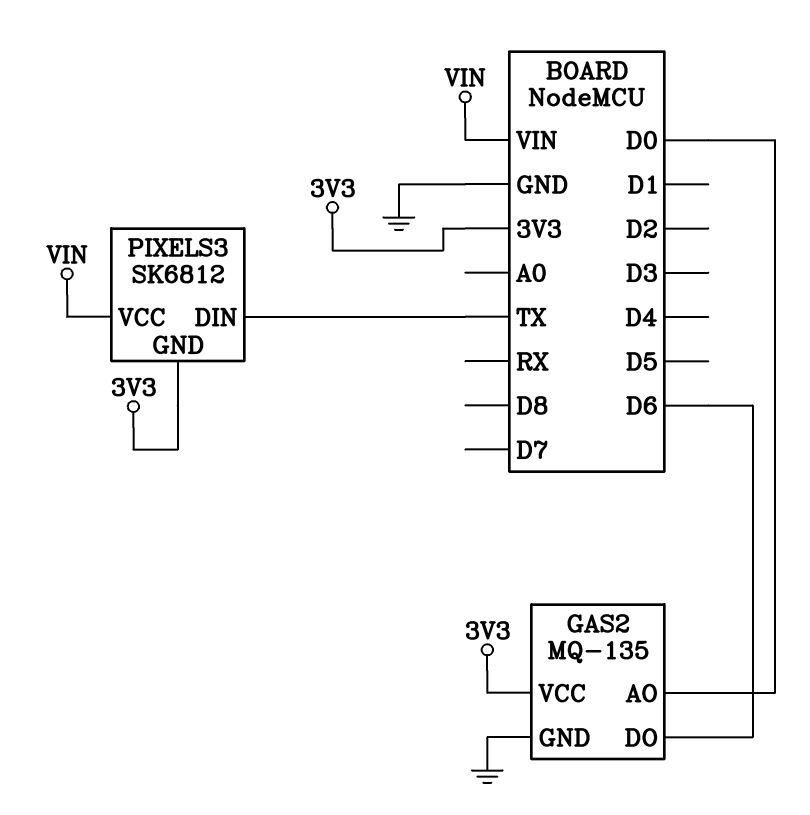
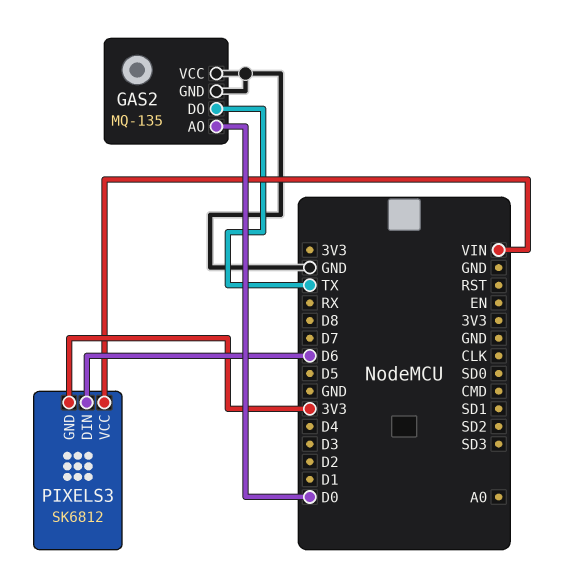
GAS2 pin DO: D6 -> TX
GAS2 pin VCC: 3V3 -> GND
PIXELS3 pin DIN: TX -> D6

